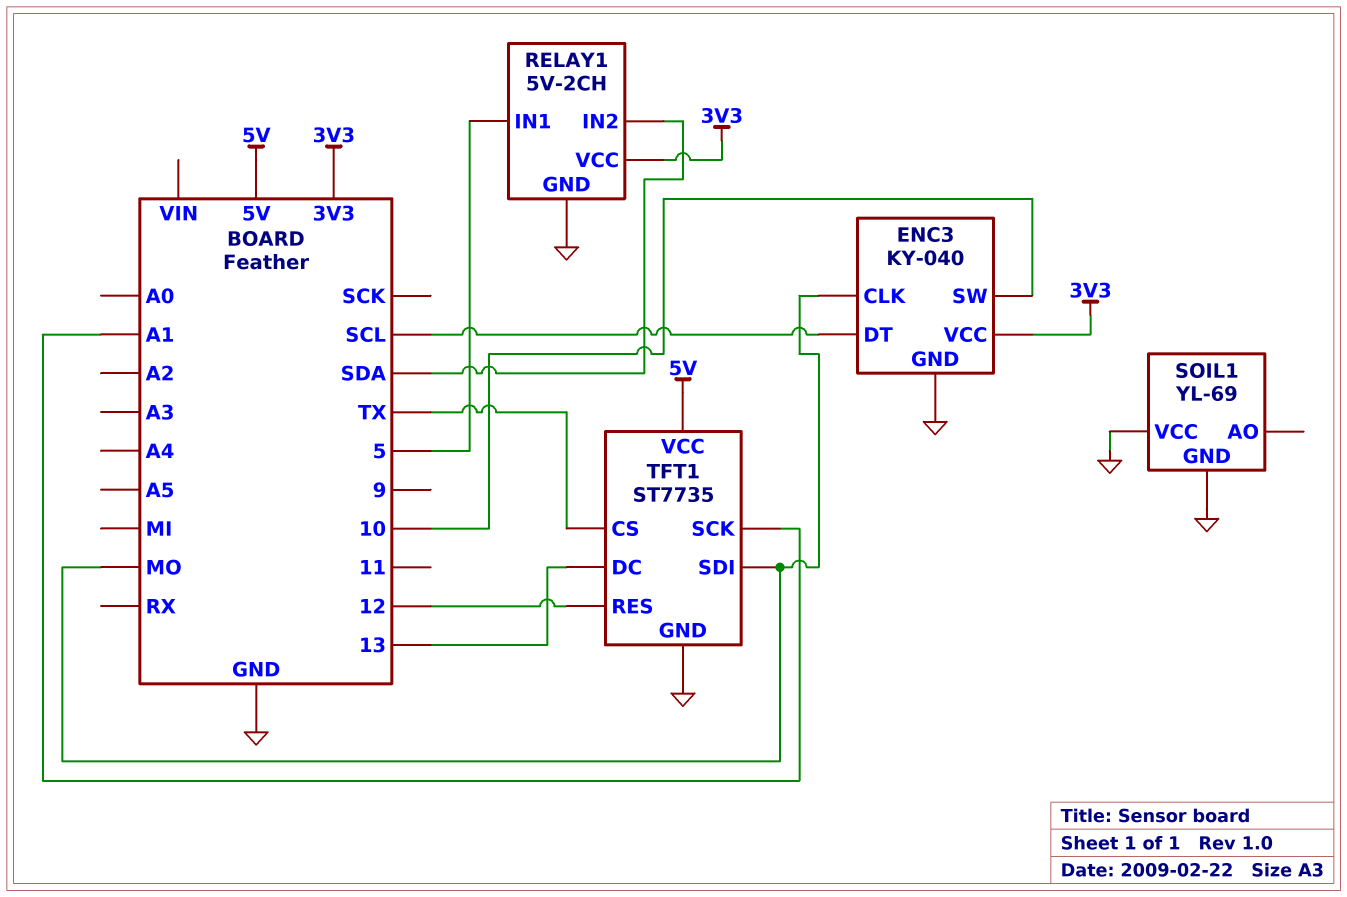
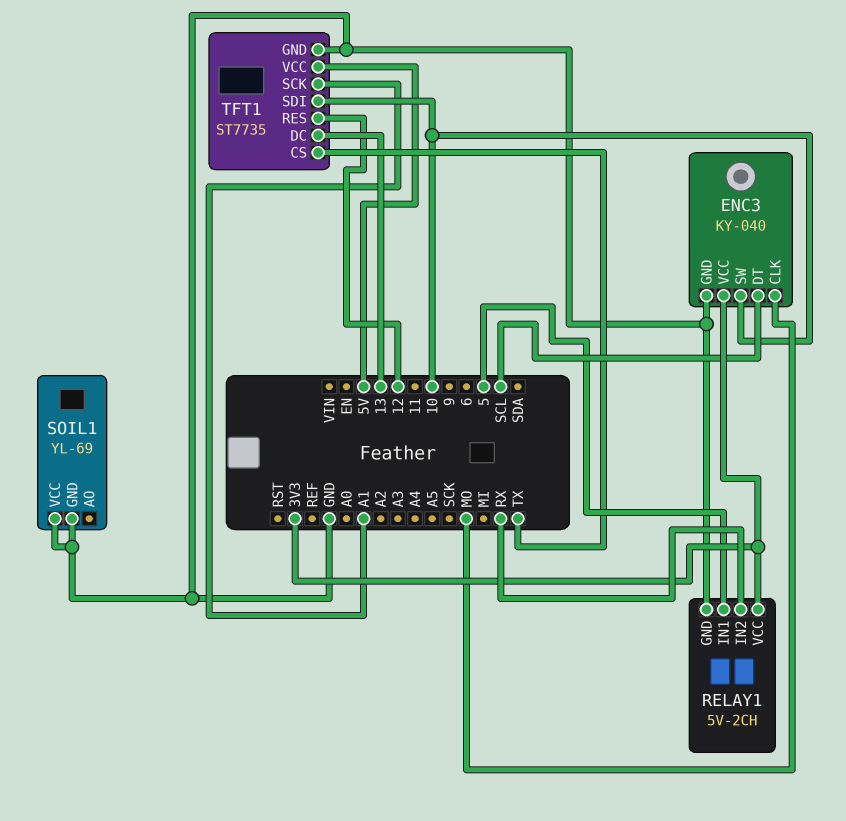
RELAY1 pin IN2: SDA -> RX
TFT1 pin SDI: MO -> 10

